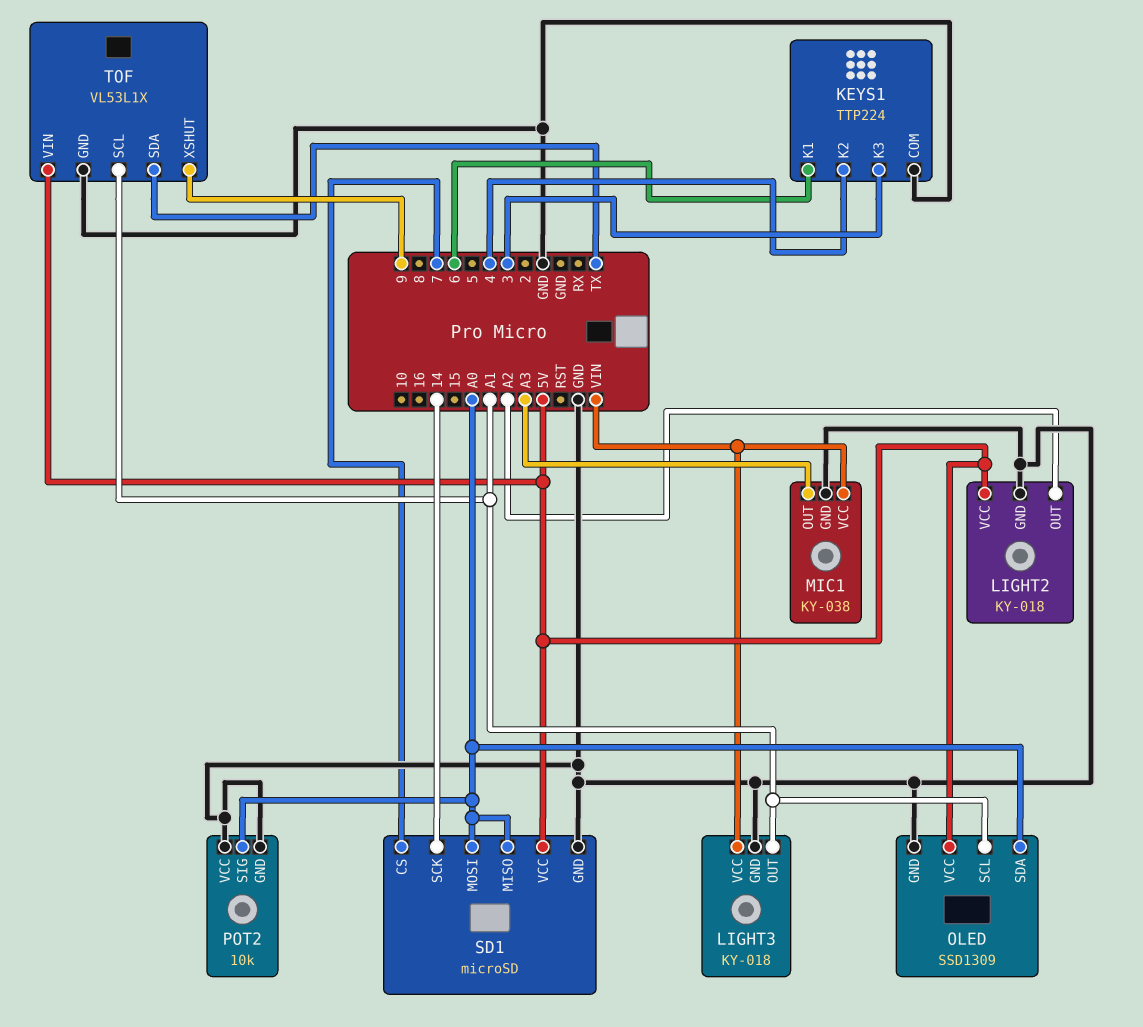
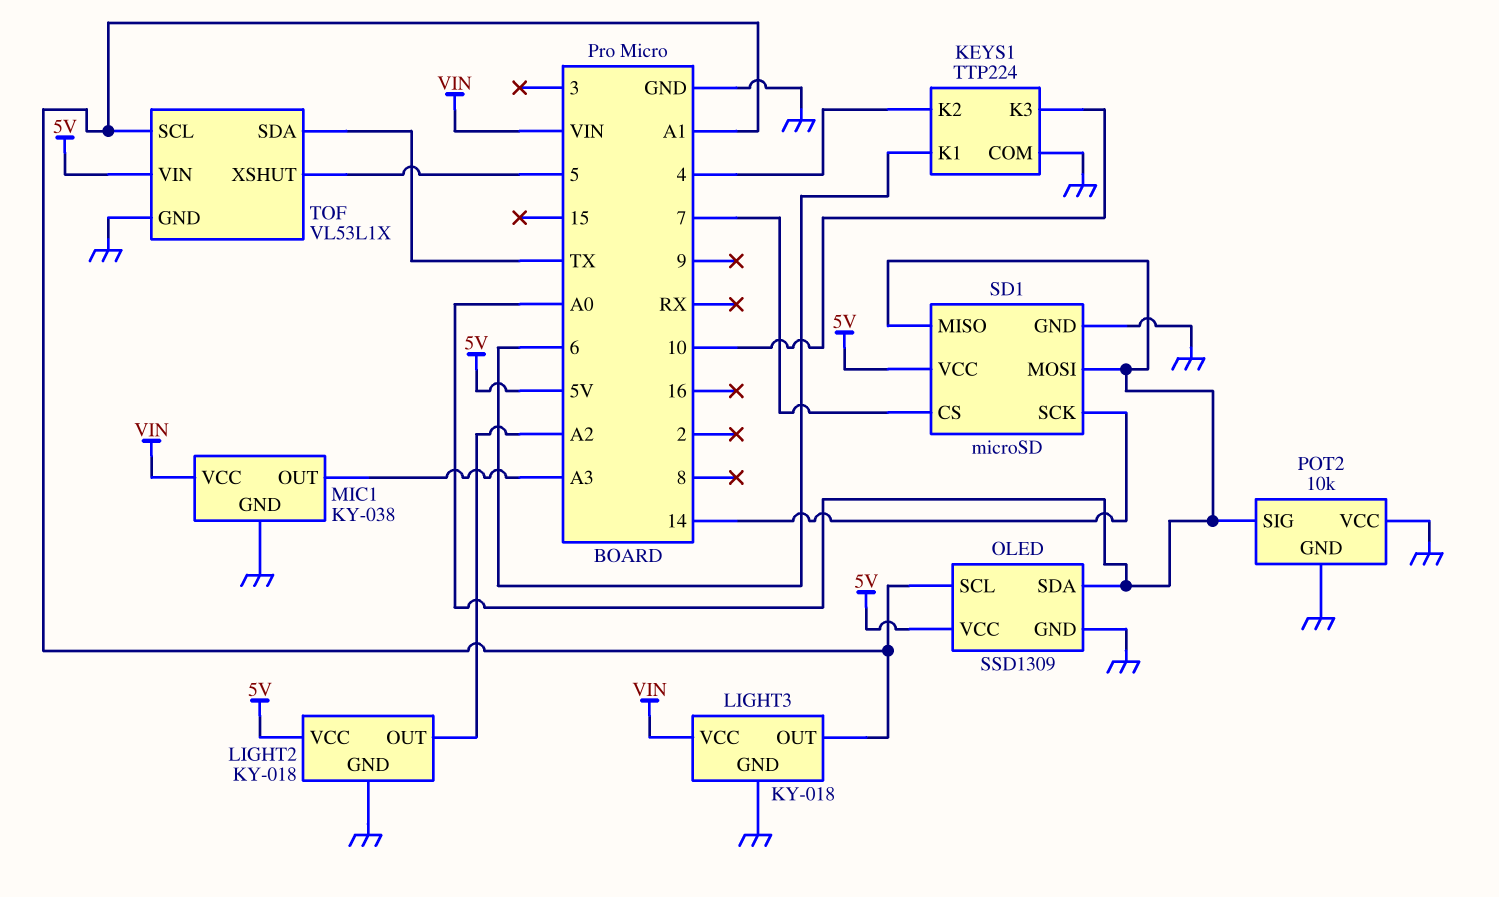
KEYS1 pin K3: 3 -> 10
TOF pin XSHUT: 9 -> 5

